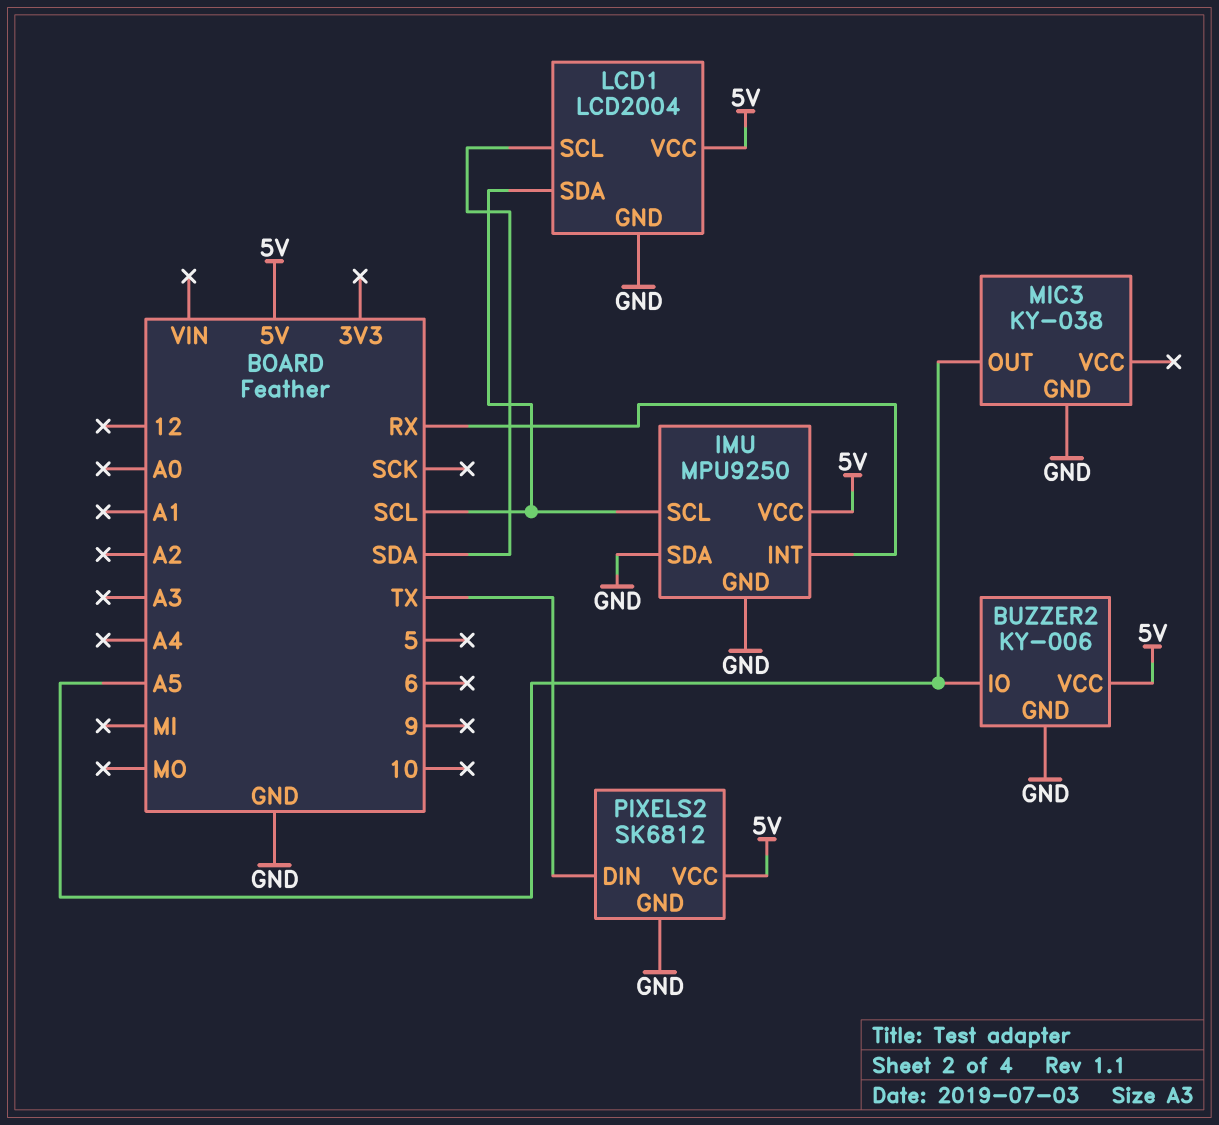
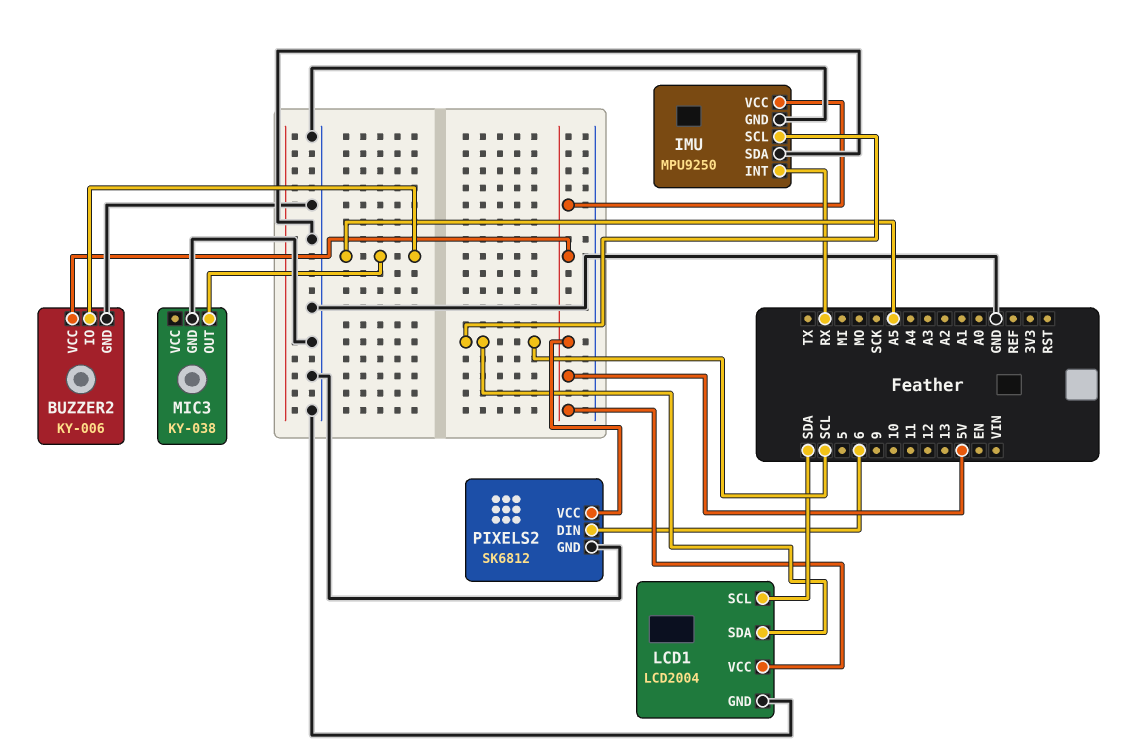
PIXELS2 pin DIN: TX -> 6

